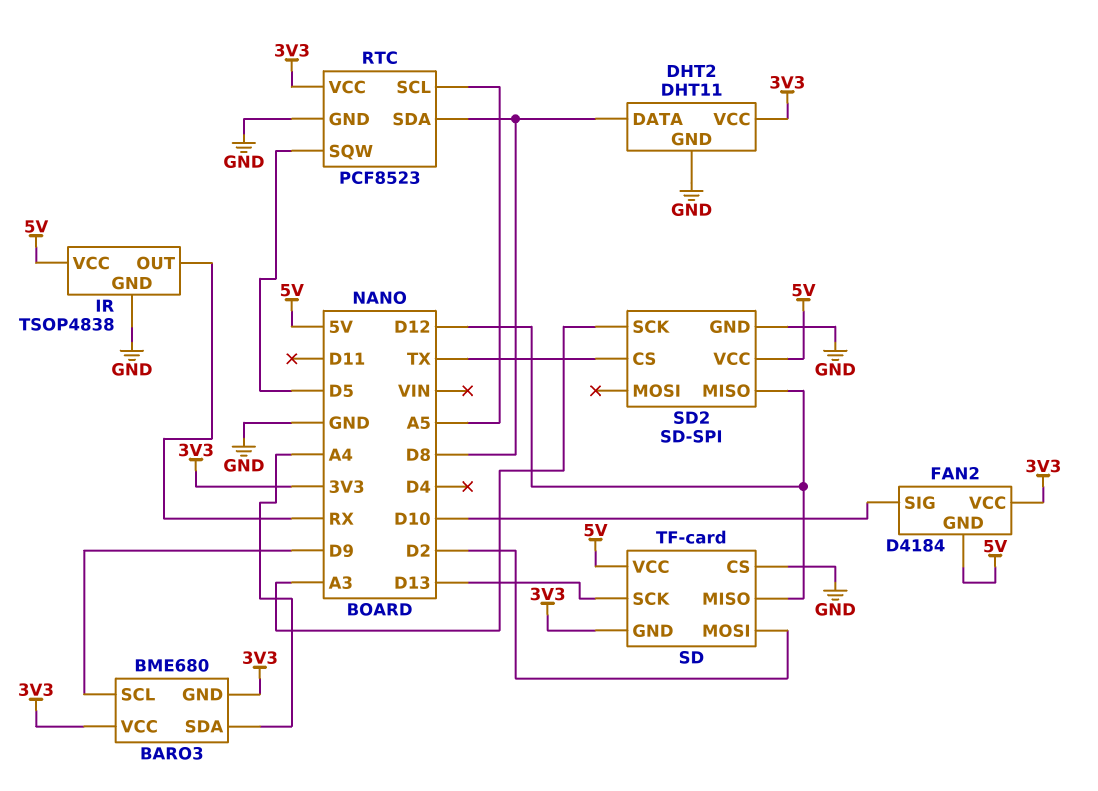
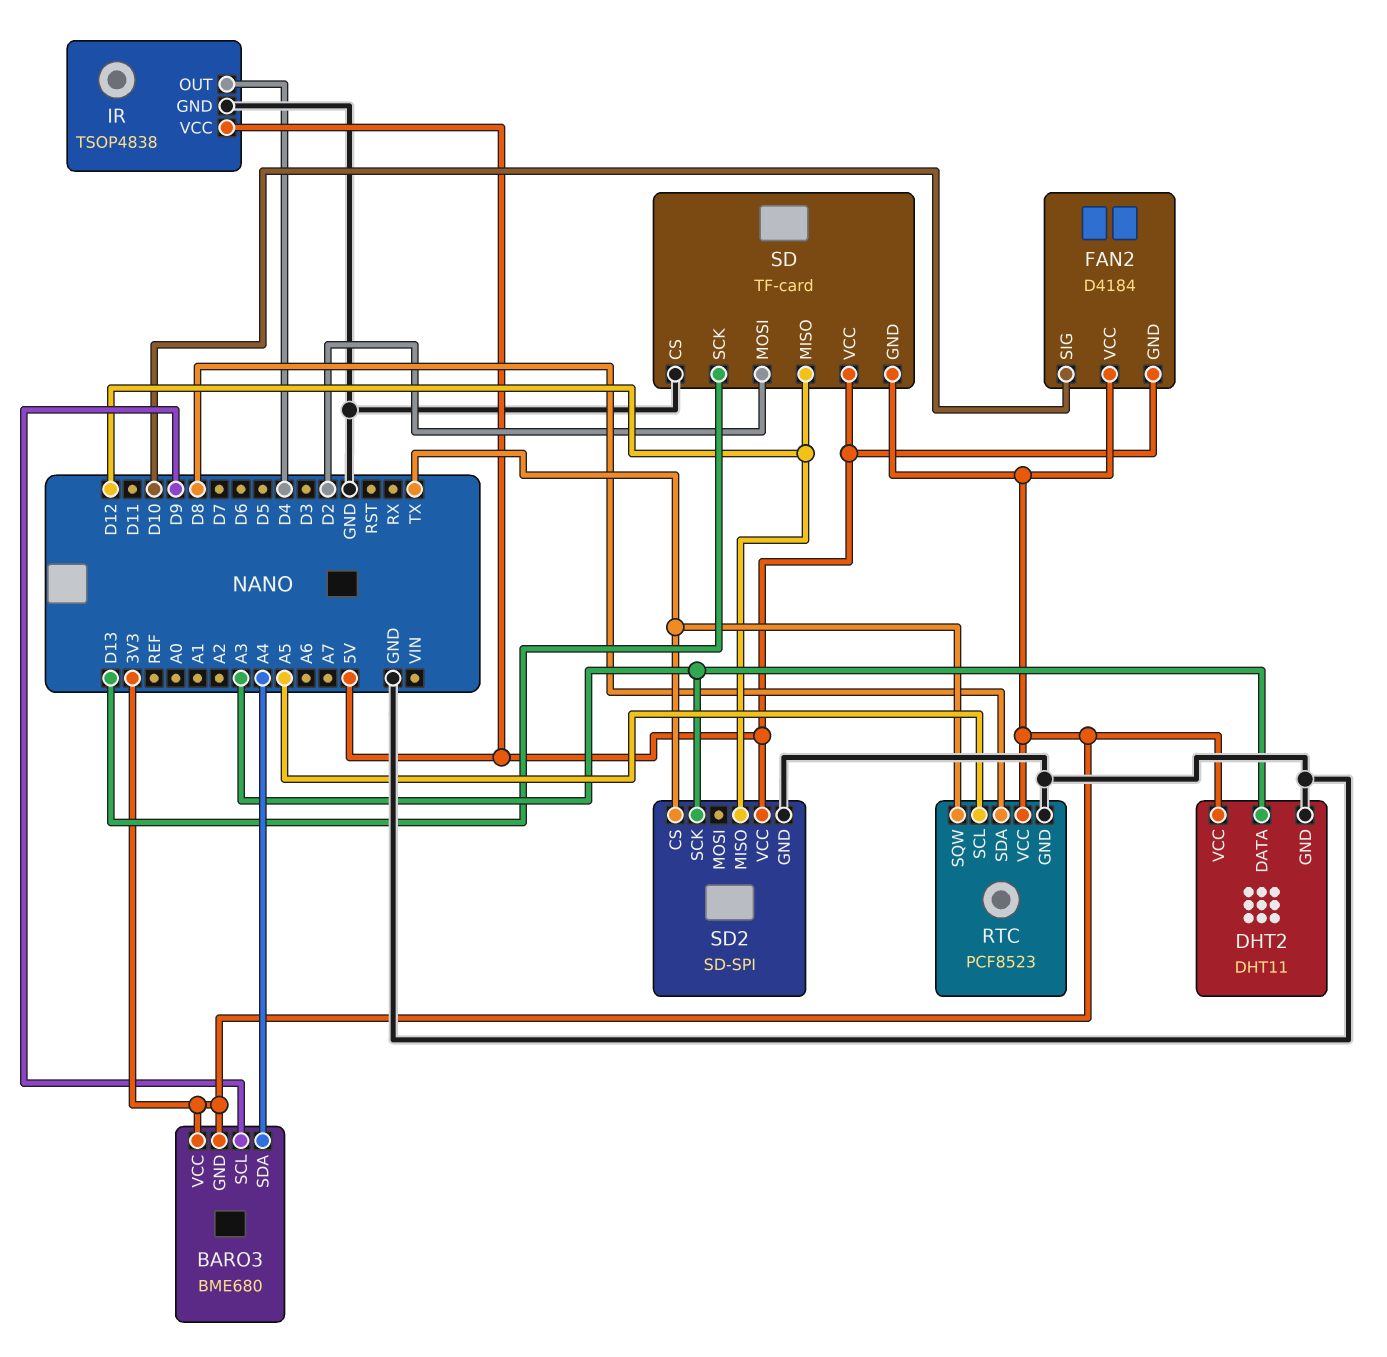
DHT2 pin DATA: D8 -> A3
IR pin OUT: RX -> D4
RTC pin SQW: D5 -> TX

